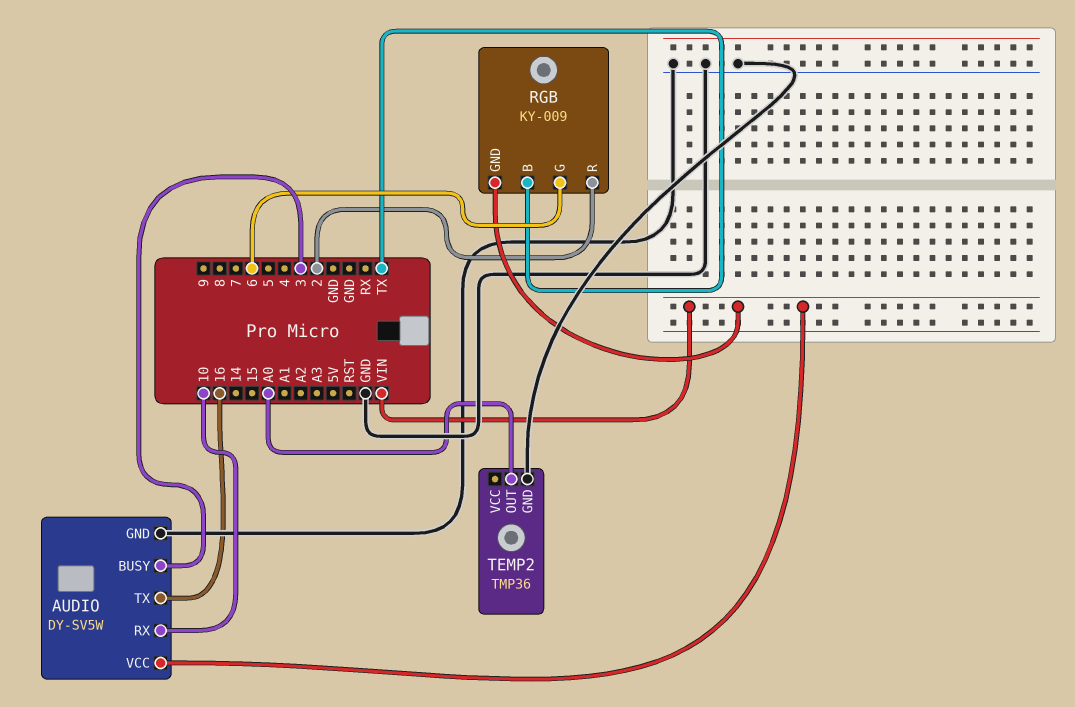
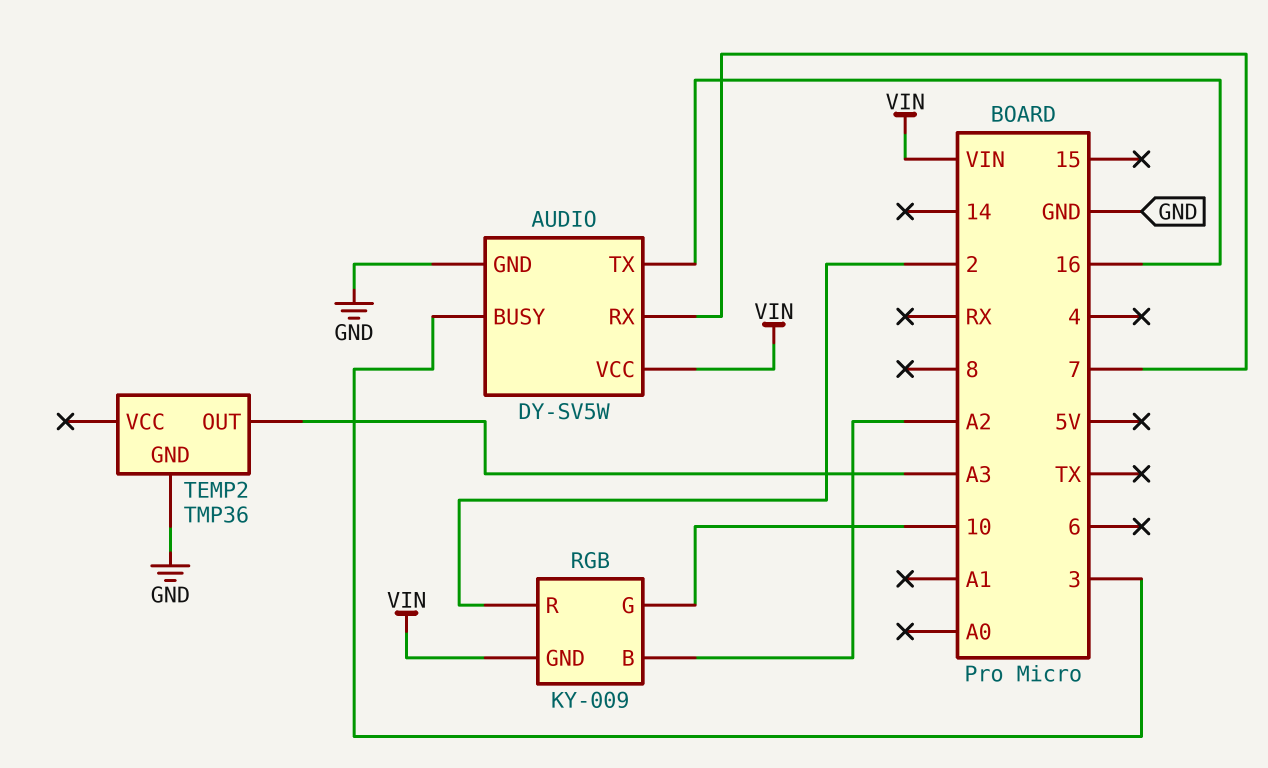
AUDIO pin RX: 10 -> 7
RGB pin B: TX -> A2
RGB pin G: 6 -> 10
TEMP2 pin OUT: A0 -> A3

